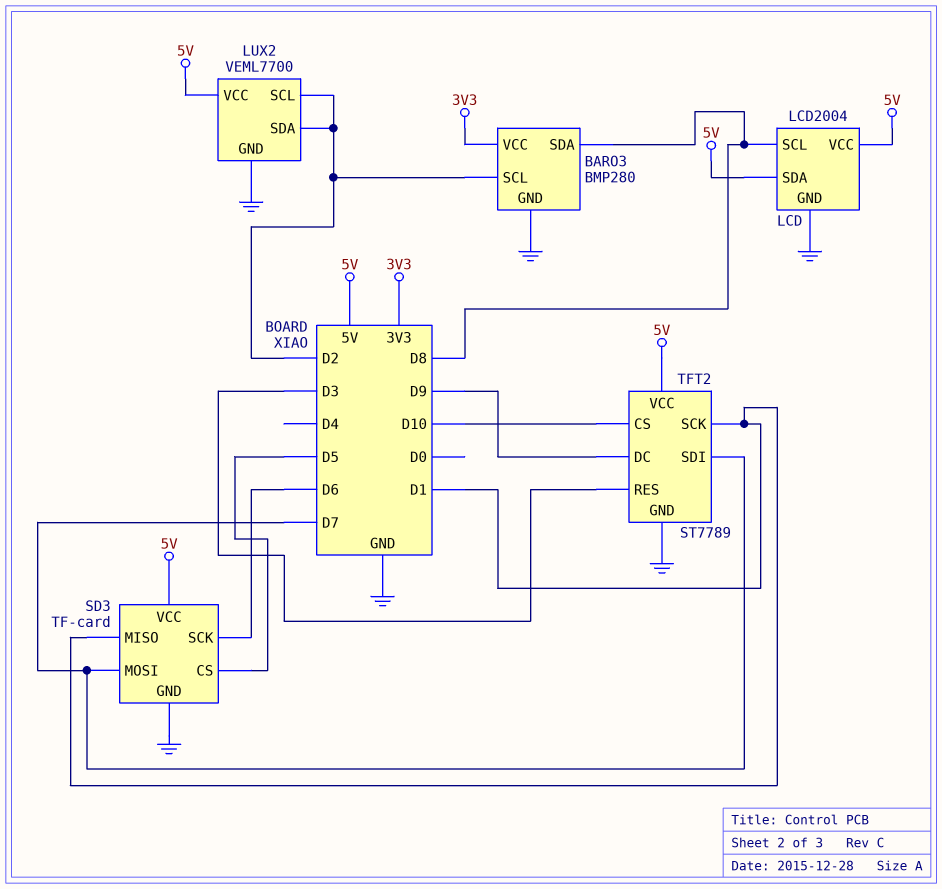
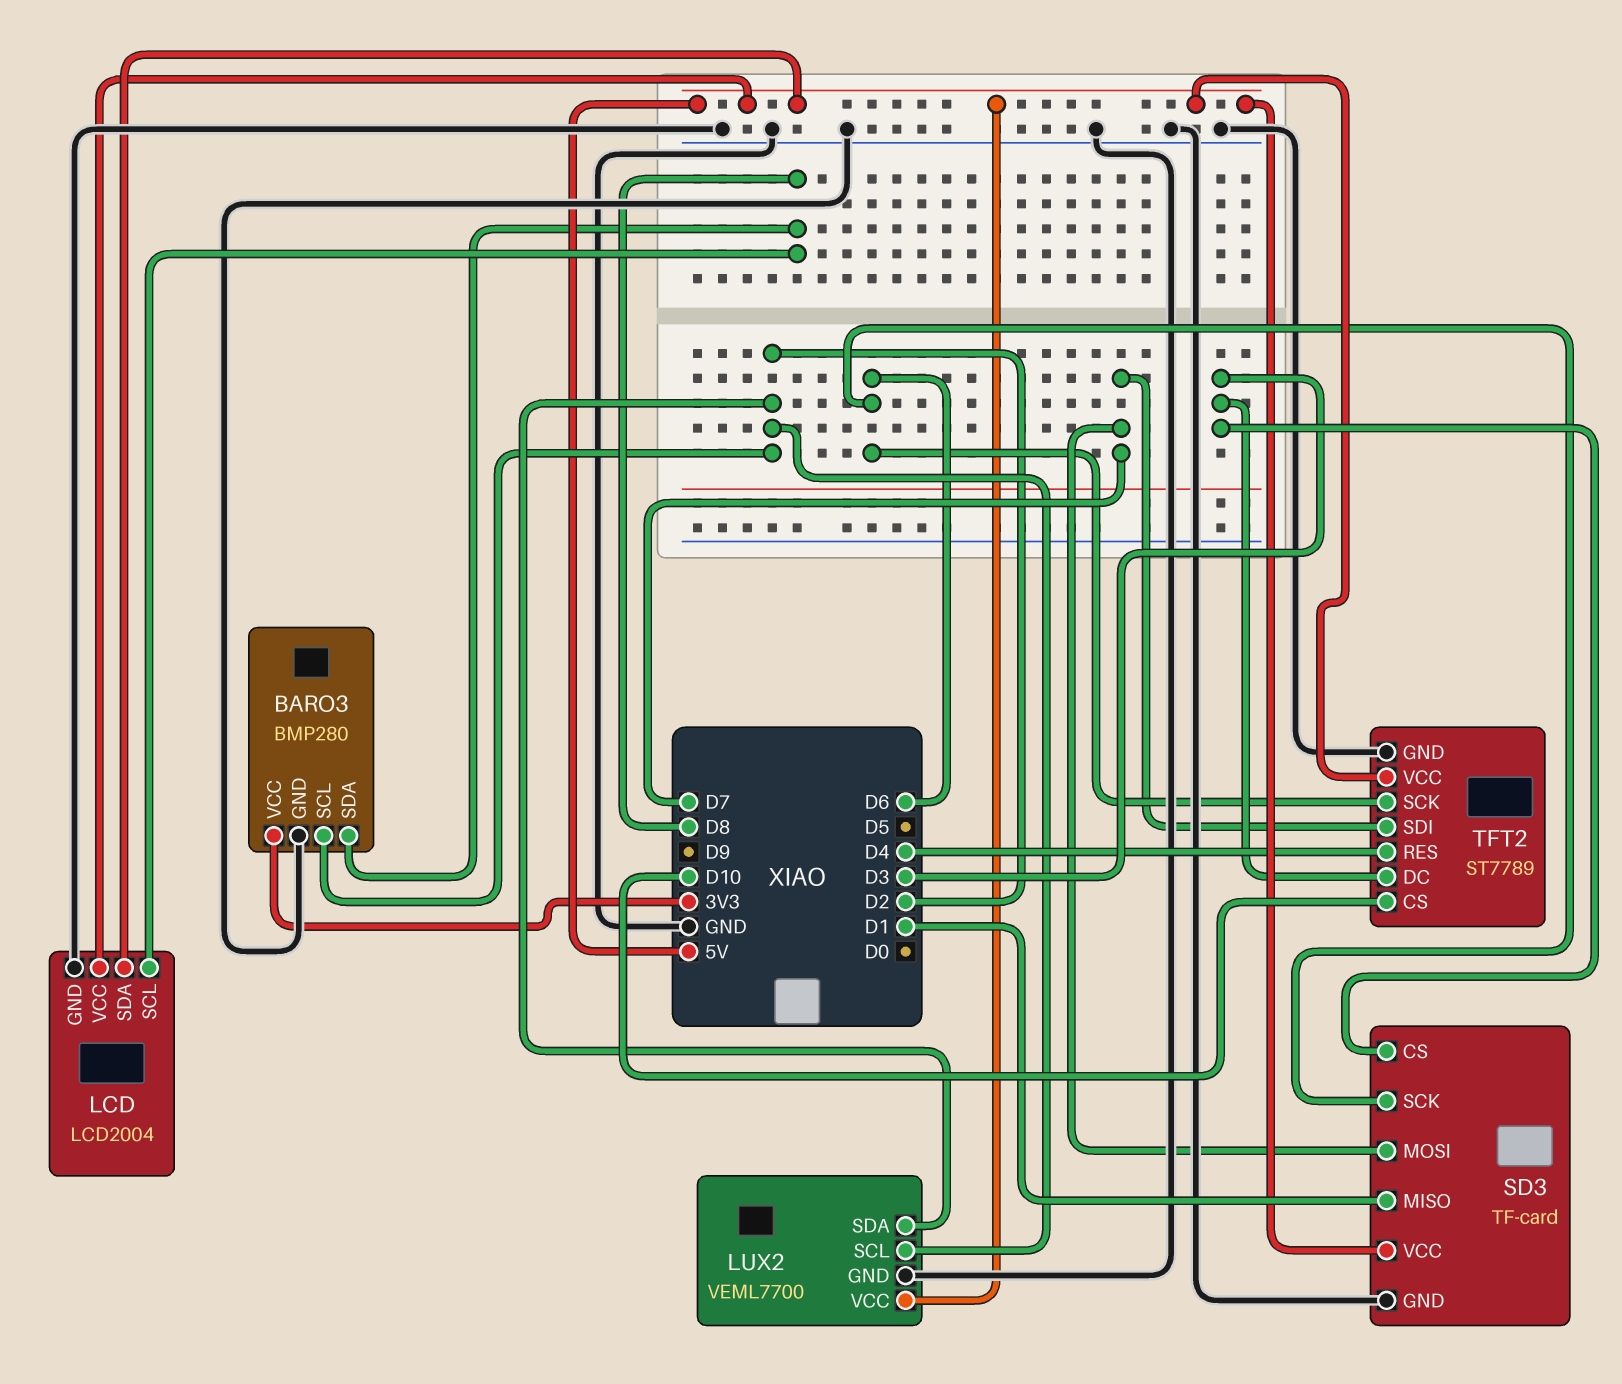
SD3 pin CS: D5 -> D3
TFT2 pin DC: D9 -> D3
TFT2 pin RES: D3 -> D4
TFT2 pin SCK: D1 -> D6

